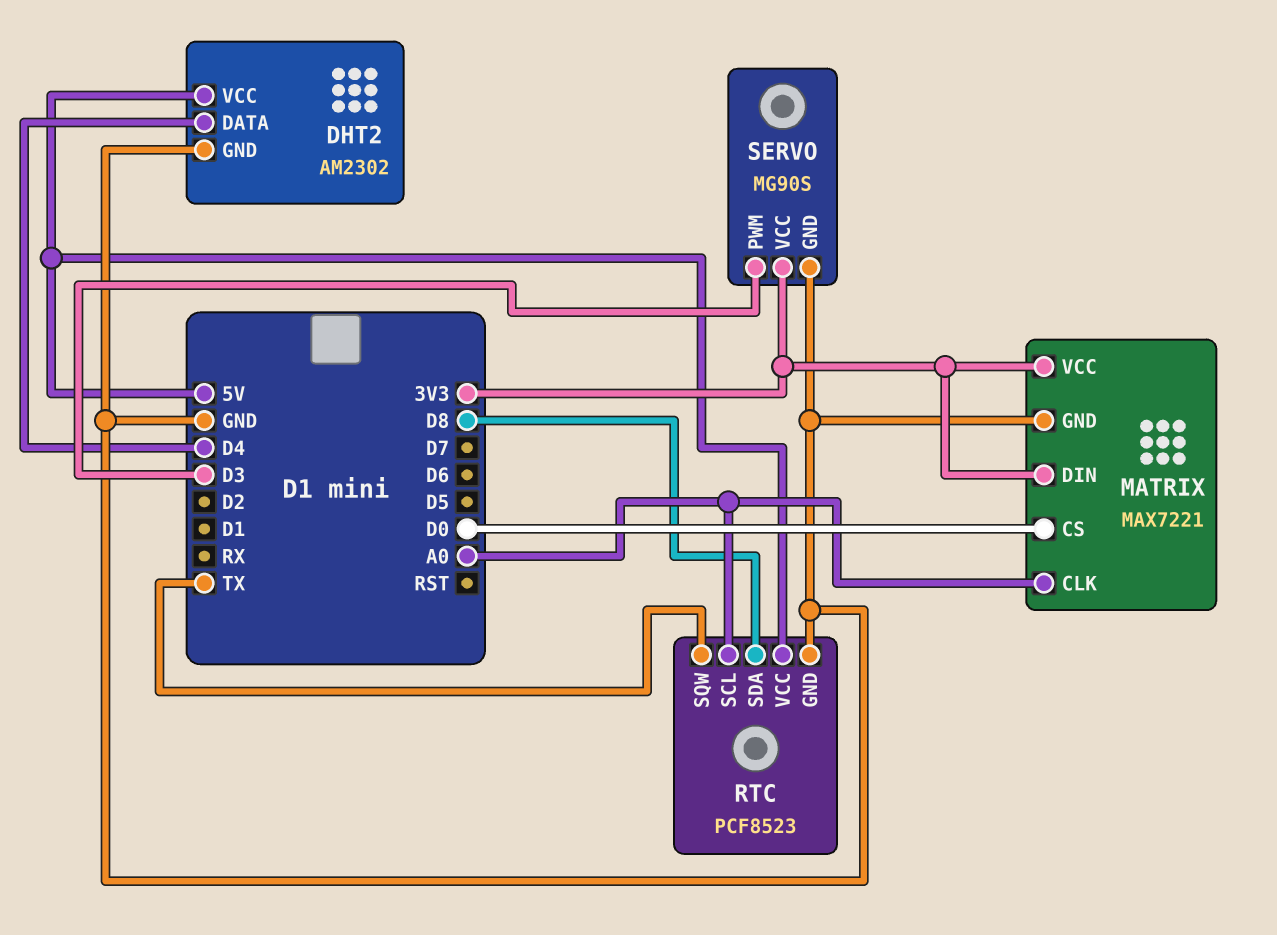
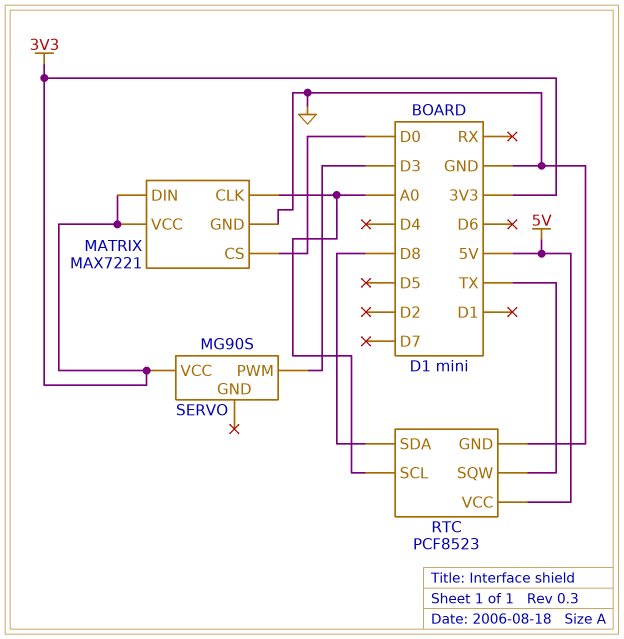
DHT2: AM2302 -> none
DHT2 pin DATA: D4 -> none
DHT2 pin GND: GND -> none
DHT2 pin VCC: 5V -> none
SERVO pin GND: GND -> none

